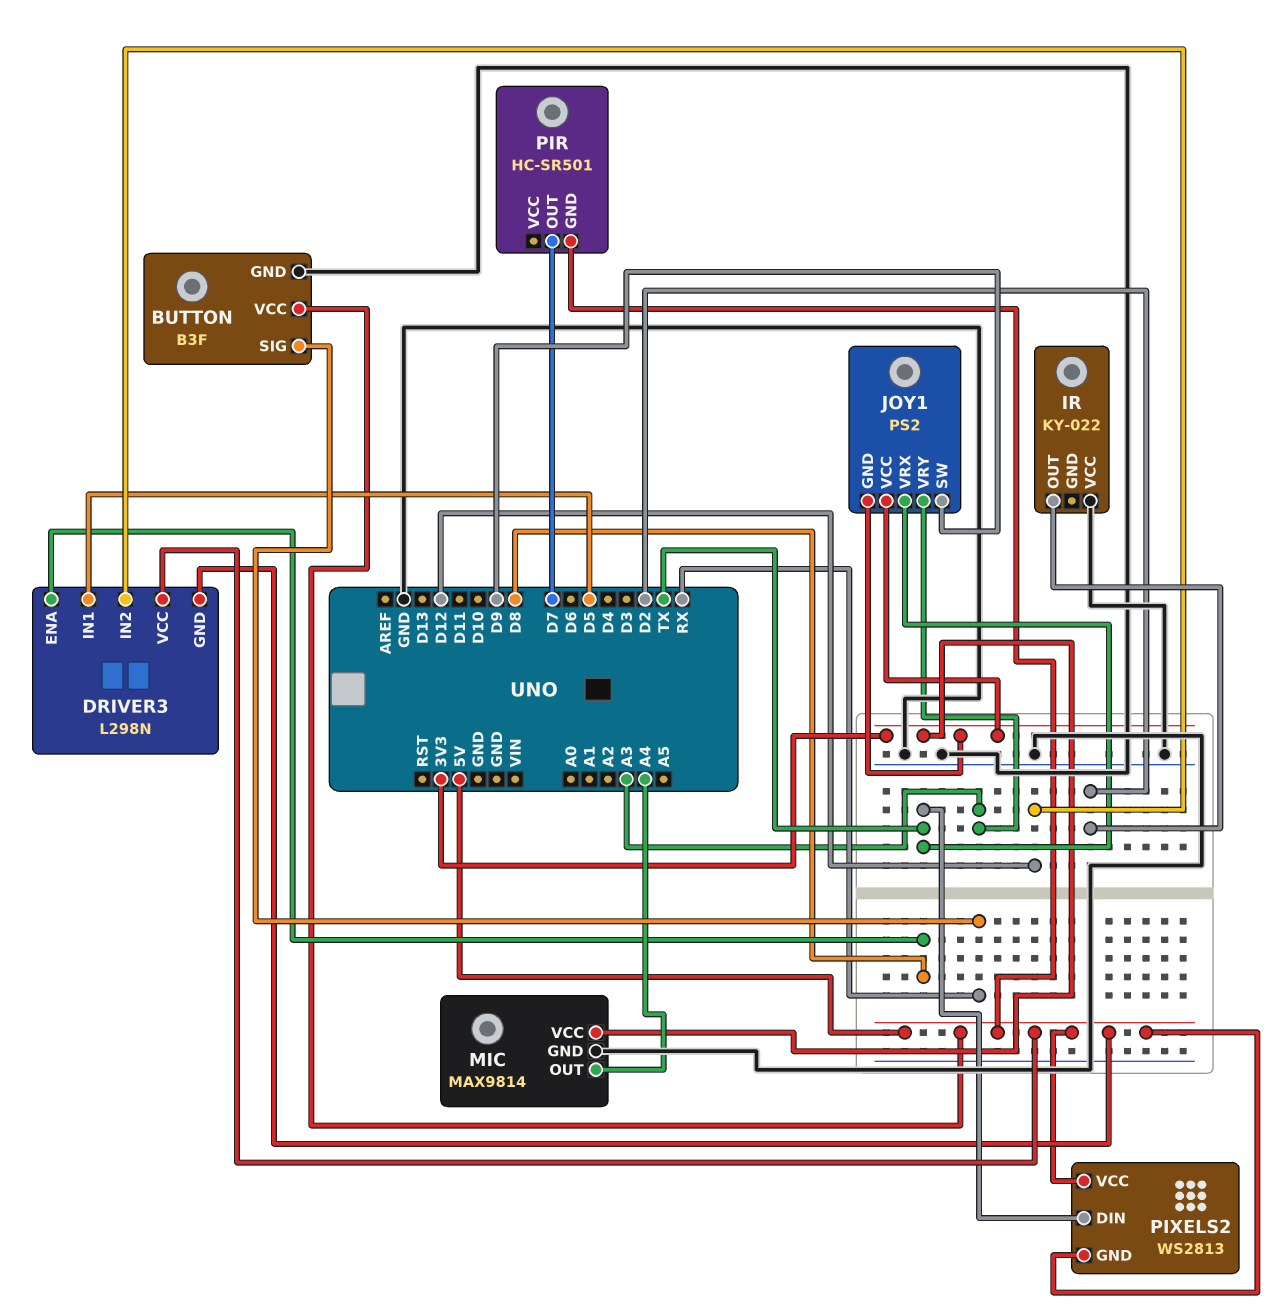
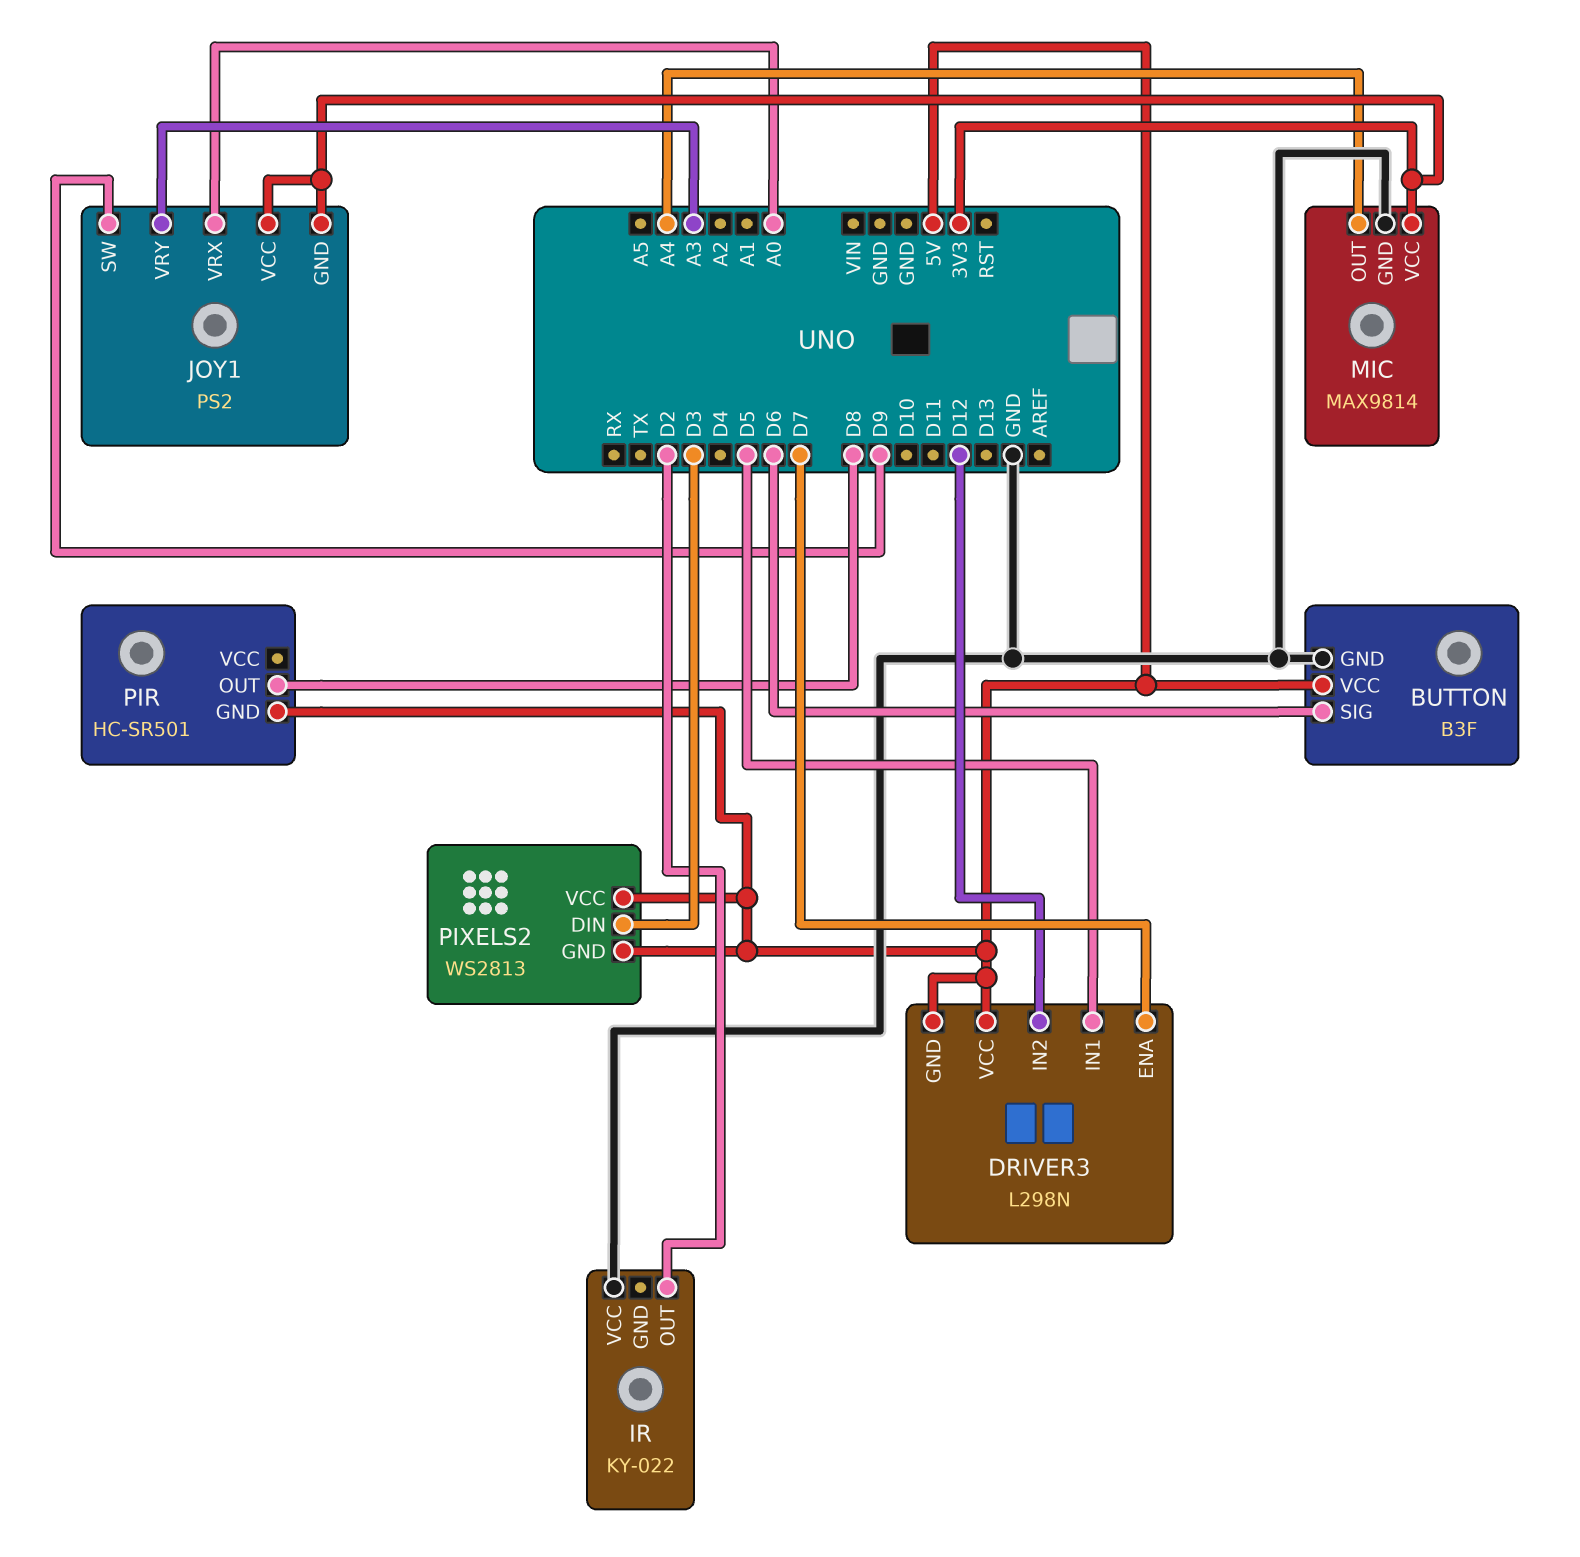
BUTTON pin SIG: RX -> D6
DRIVER3 pin ENA: D8 -> D7
JOY1 pin VRX: TX -> A0
PIR pin OUT: D7 -> D8
PIXELS2 pin DIN: TX -> D3

